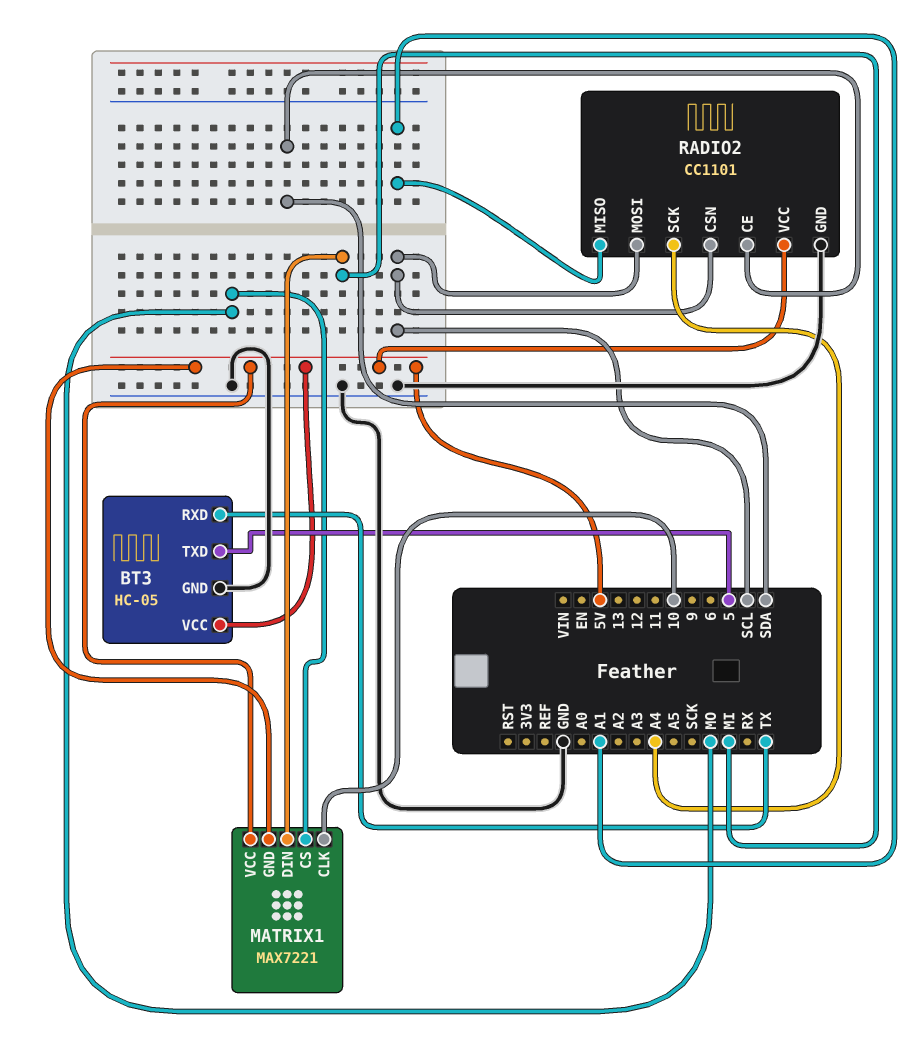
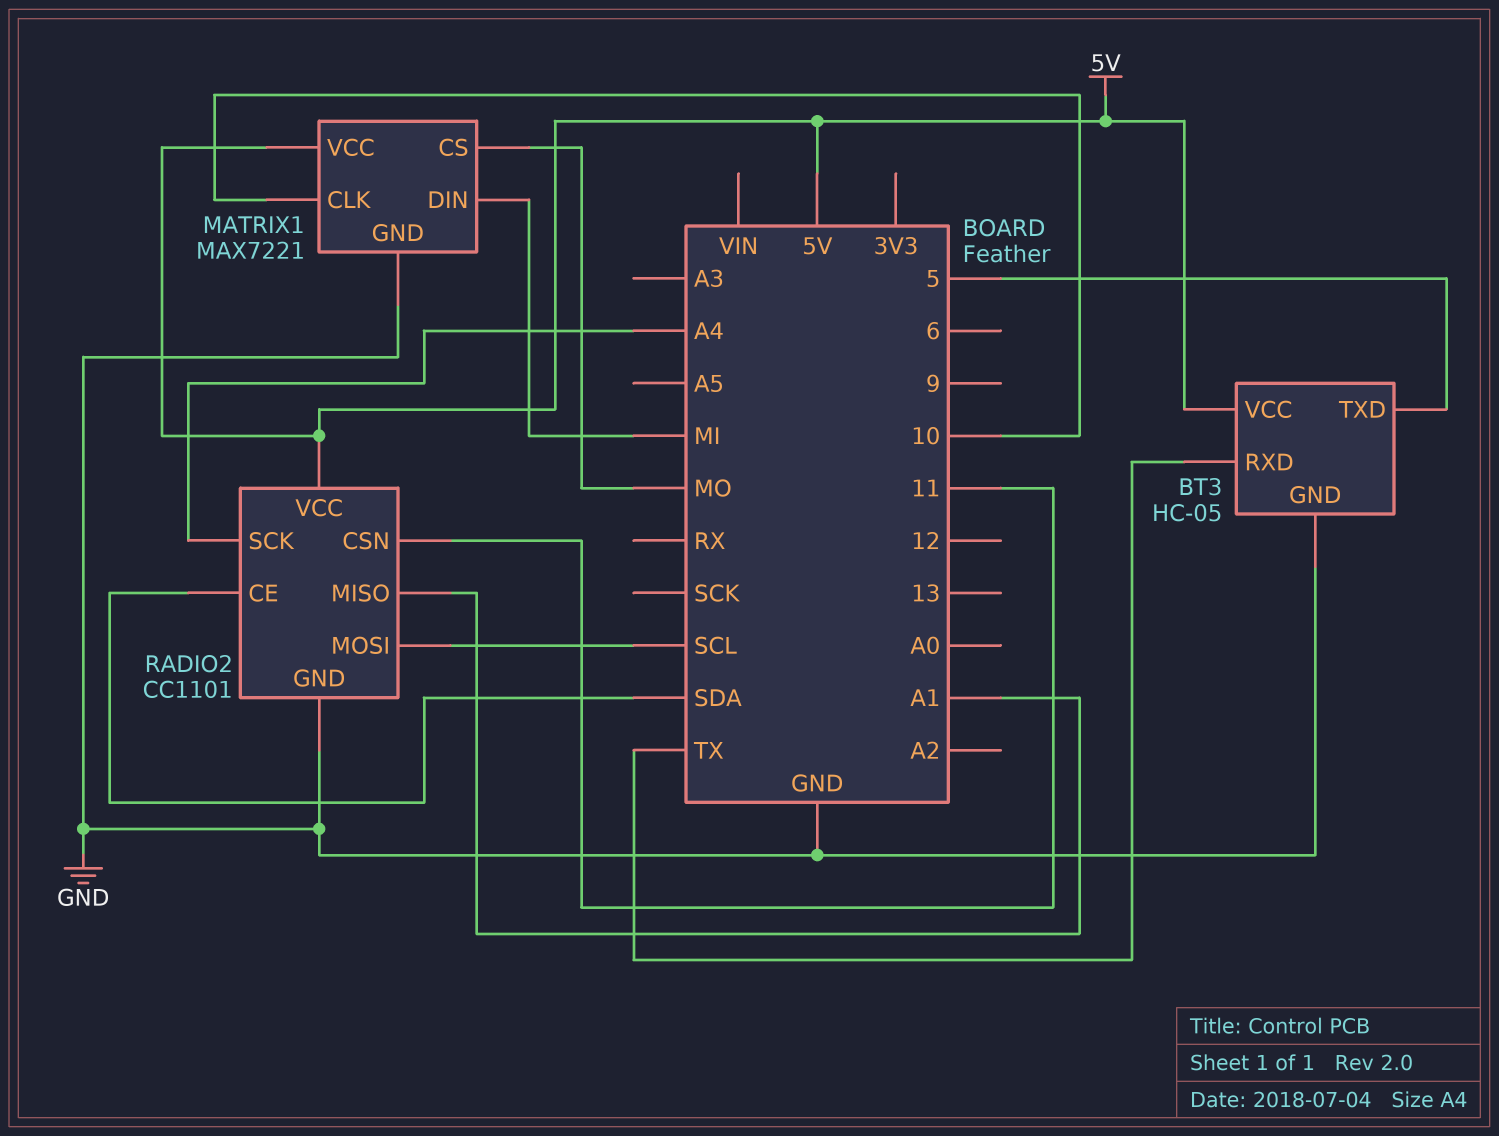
MATRIX1 pin GND: 5V -> GND
RADIO2 pin CSN: SCL -> 11

